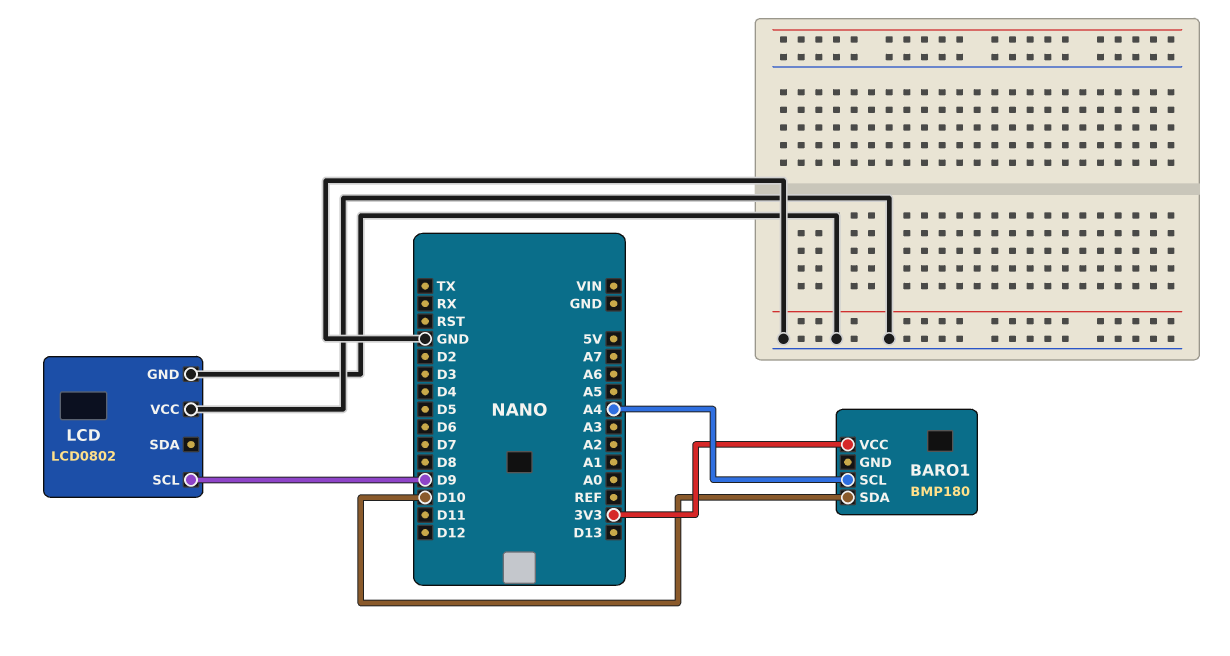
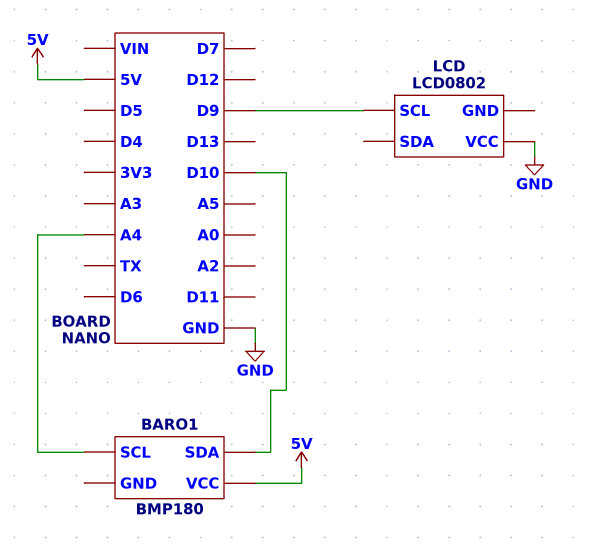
BARO1 pin VCC: 3V3 -> 5V
LCD pin GND: GND -> none

